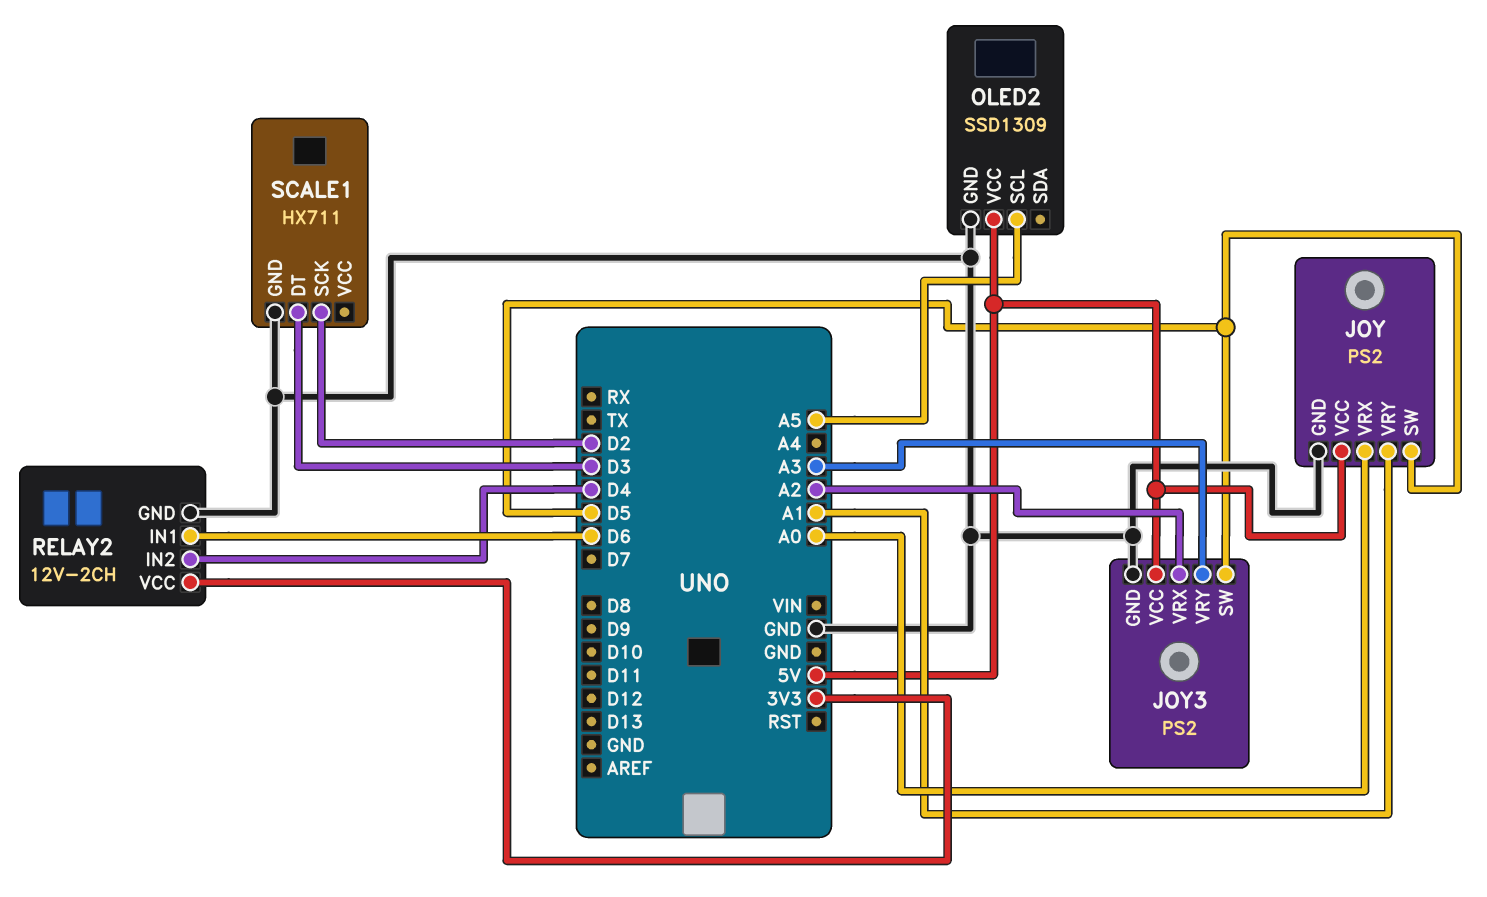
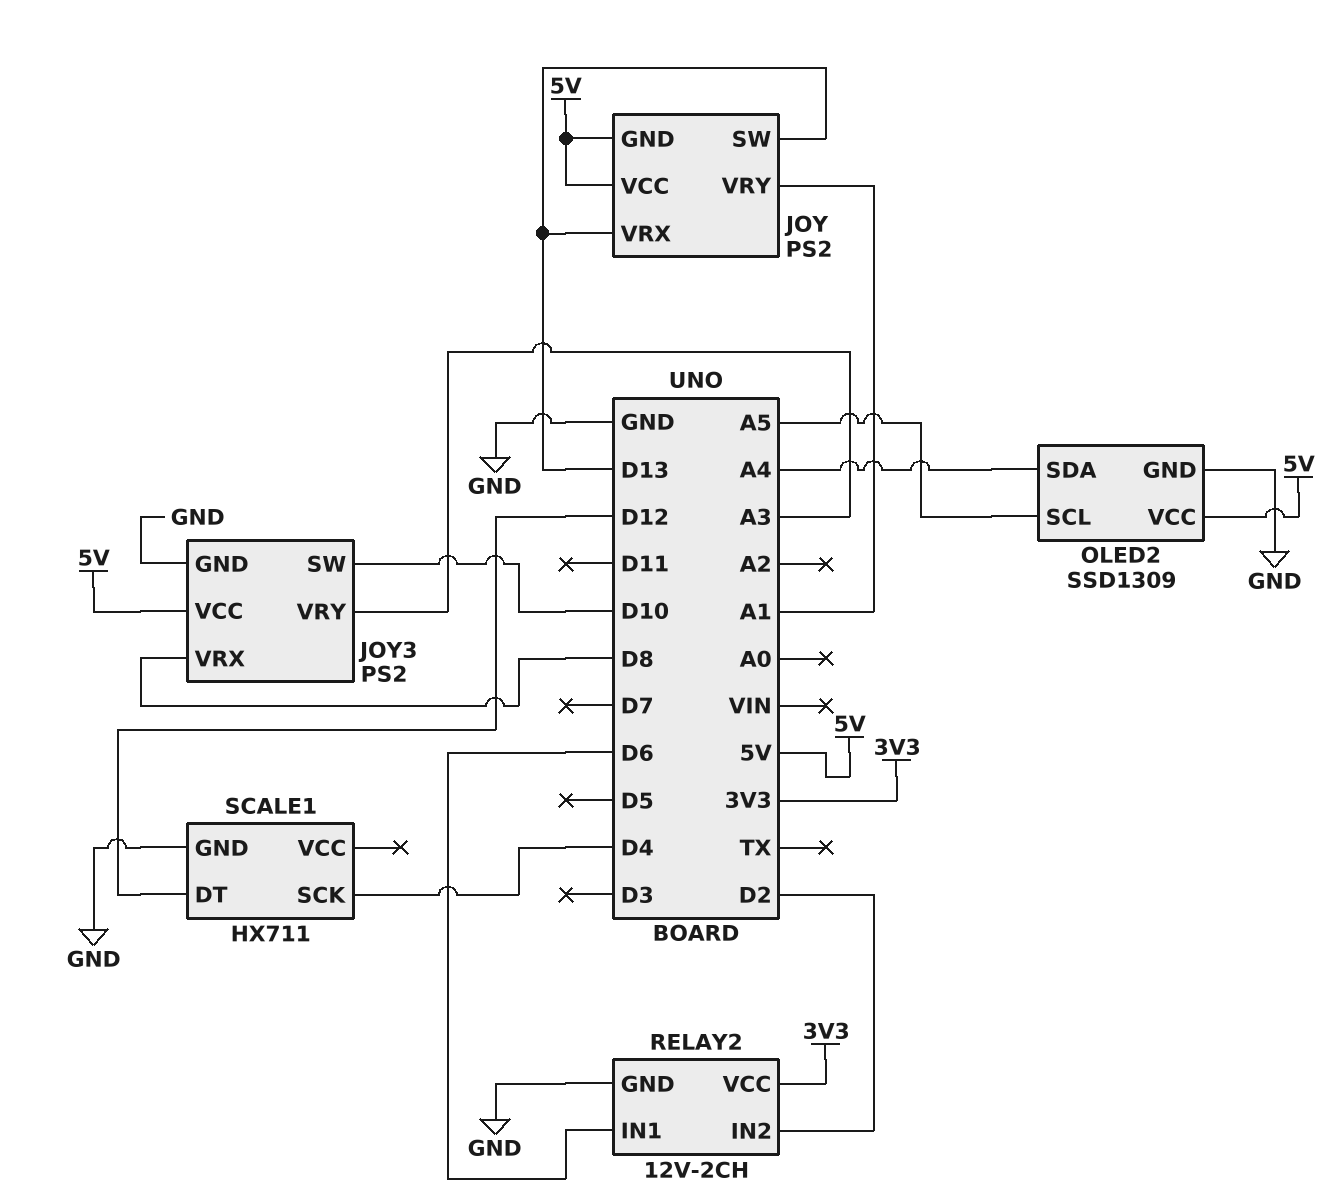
JOY pin GND: GND -> 5V
JOY pin SW: D5 -> D13
JOY pin VRX: A0 -> D13
JOY3 pin SW: D5 -> D10
JOY3 pin VRX: A2 -> D8
OLED2 pin SDA: none -> A4
RELAY2 pin IN2: D4 -> D2
SCALE1 pin DT: D3 -> D12
SCALE1 pin SCK: D2 -> D4

